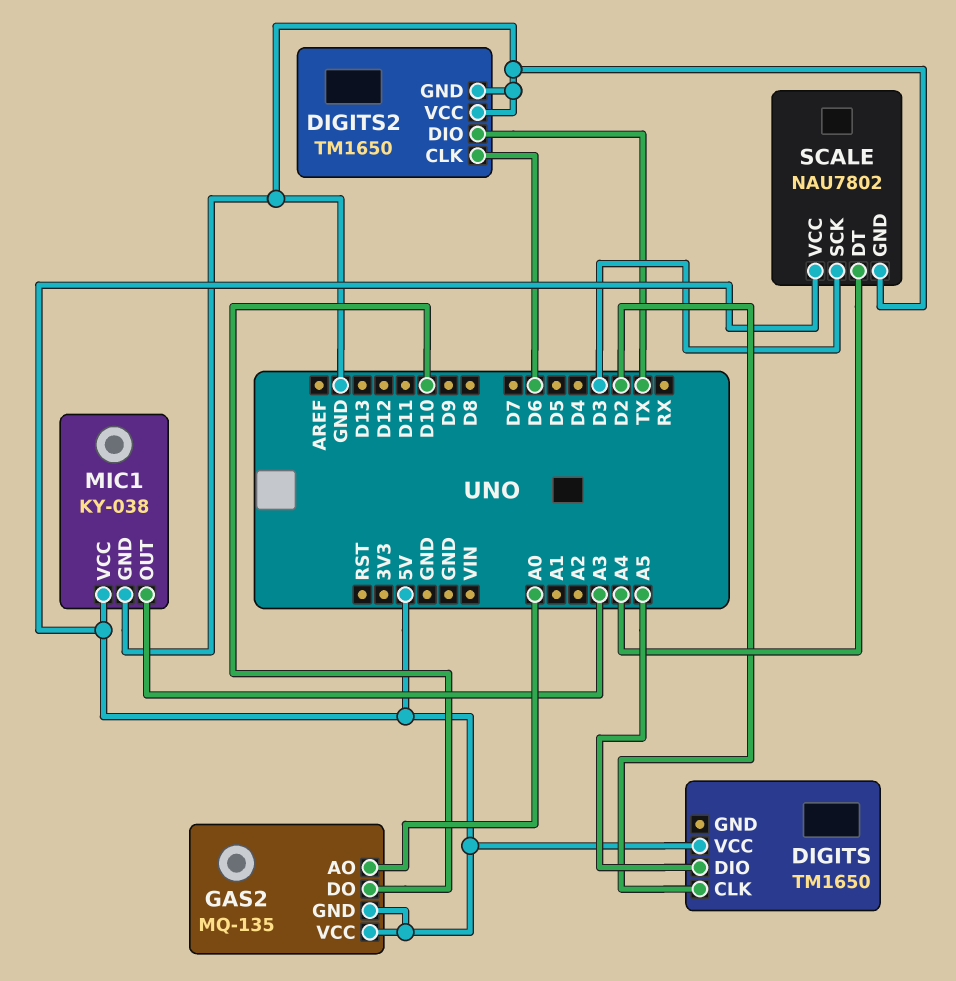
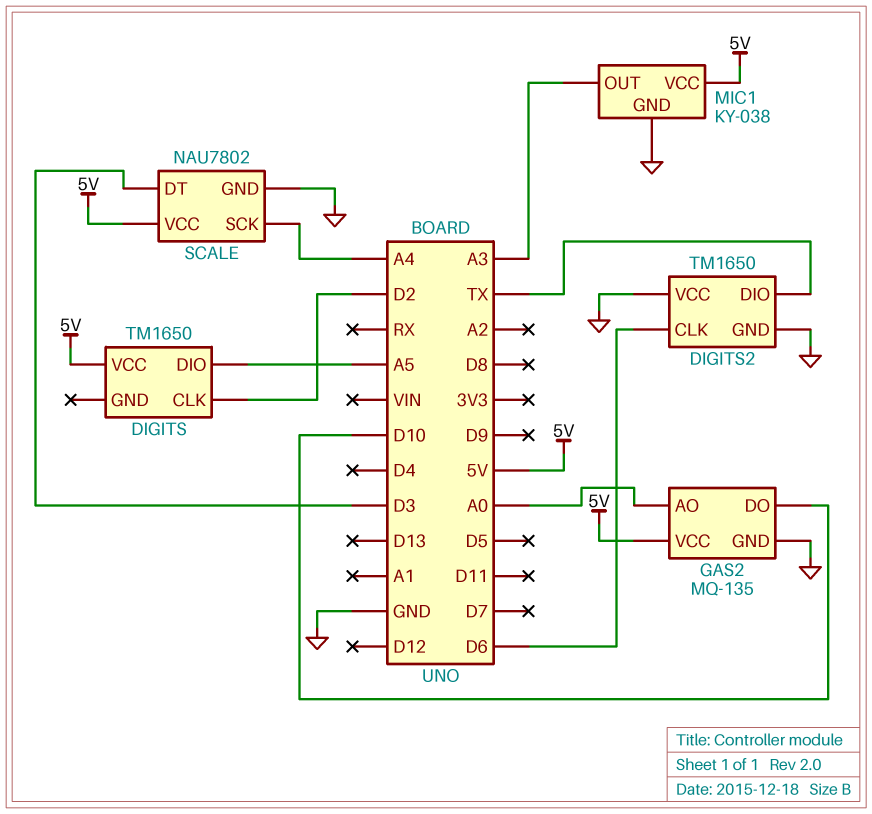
GAS2 pin GND: 5V -> GND
SCALE pin DT: A4 -> D3
SCALE pin SCK: D3 -> A4

